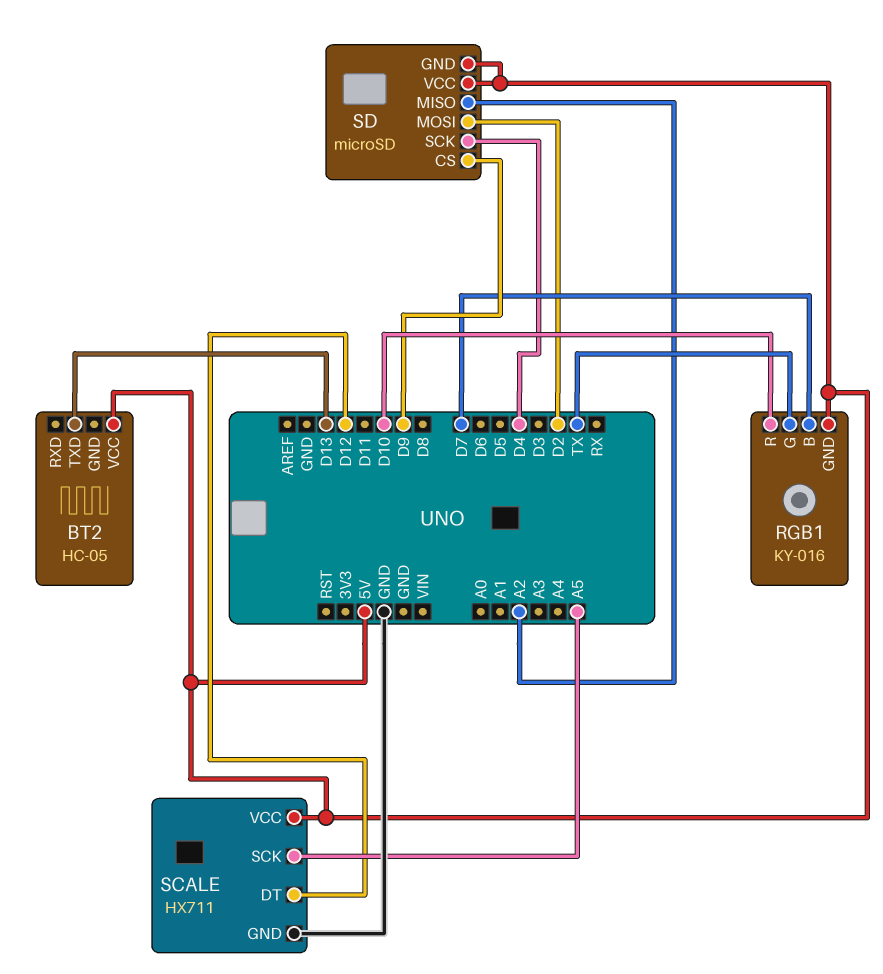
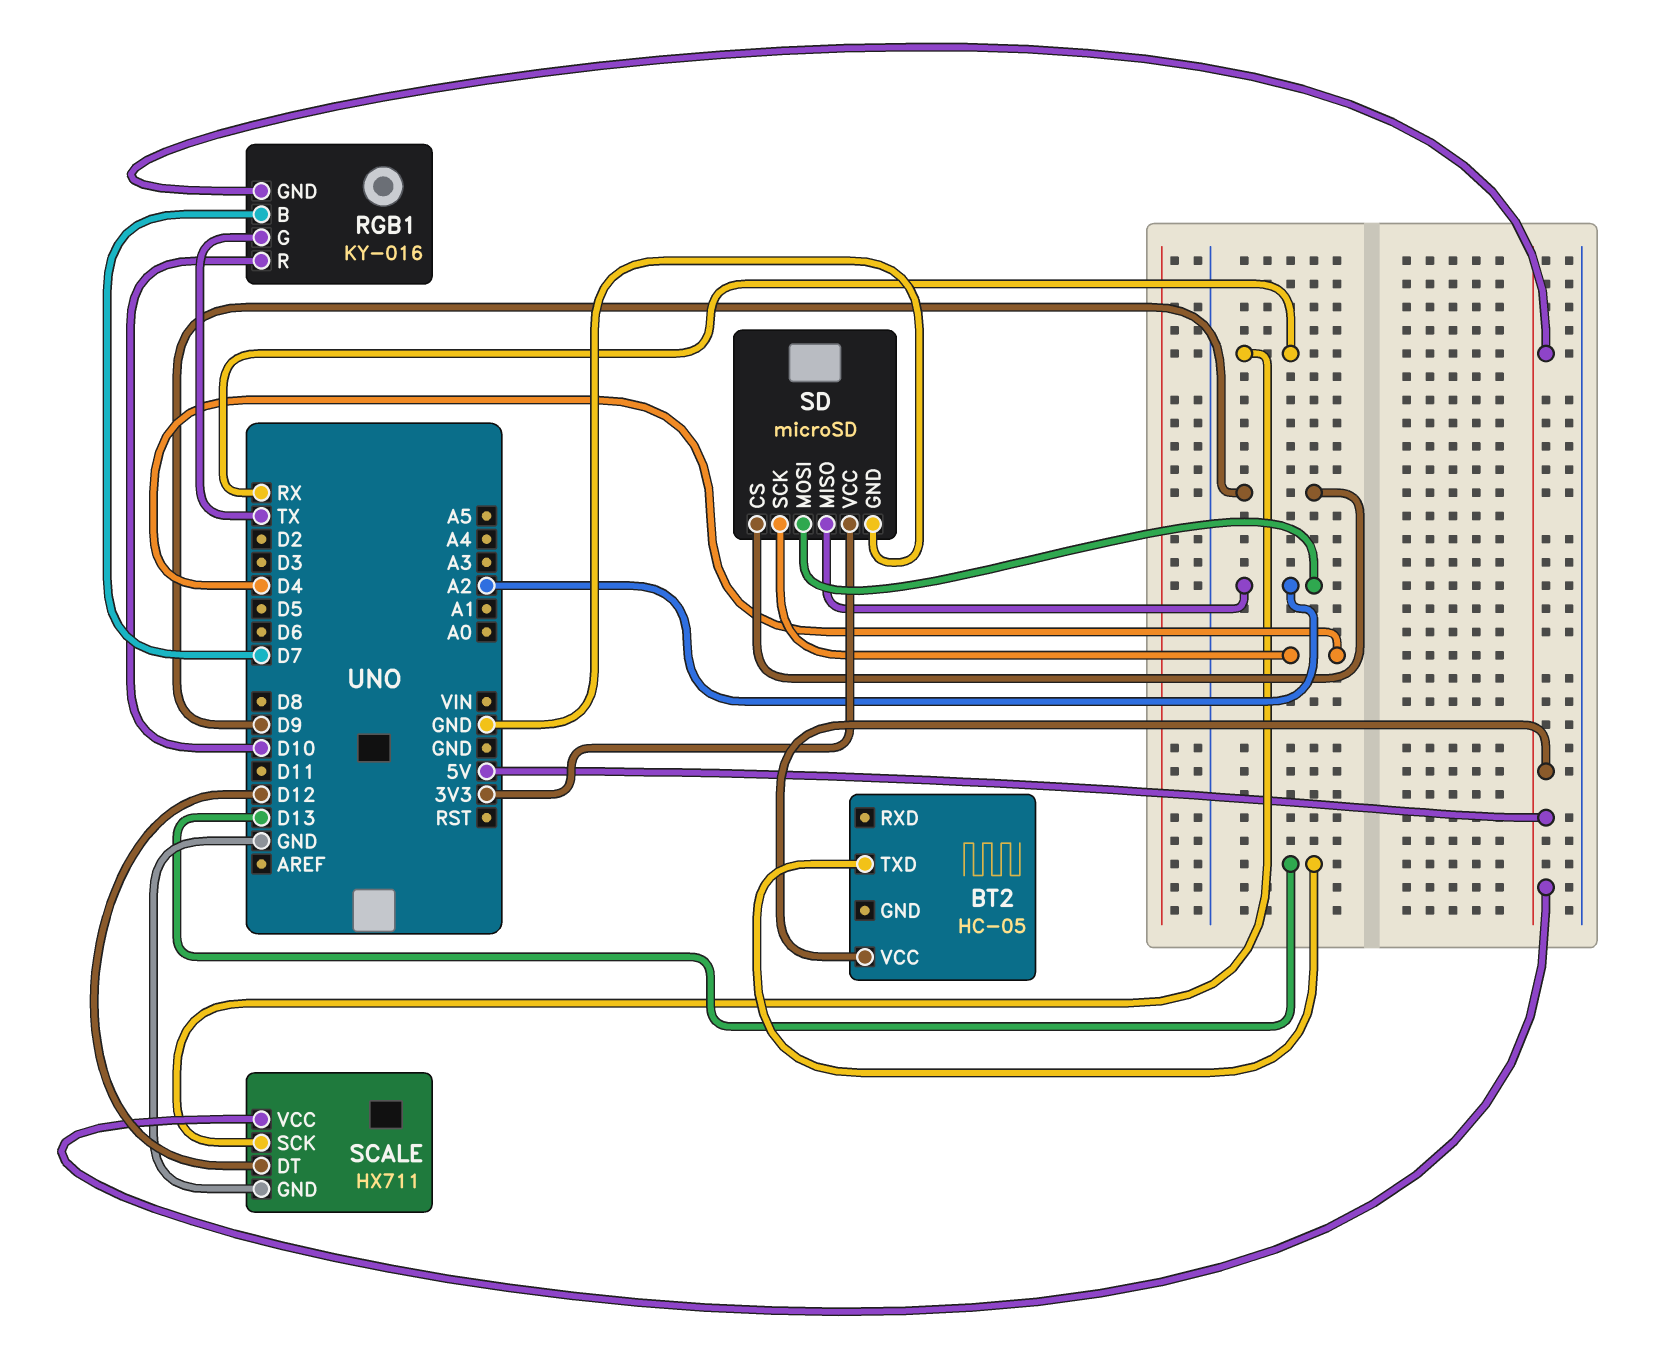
SCALE pin SCK: A5 -> RX
SD pin GND: 5V -> GND
SD pin MOSI: D2 -> A2
SD pin VCC: 5V -> 3V3

